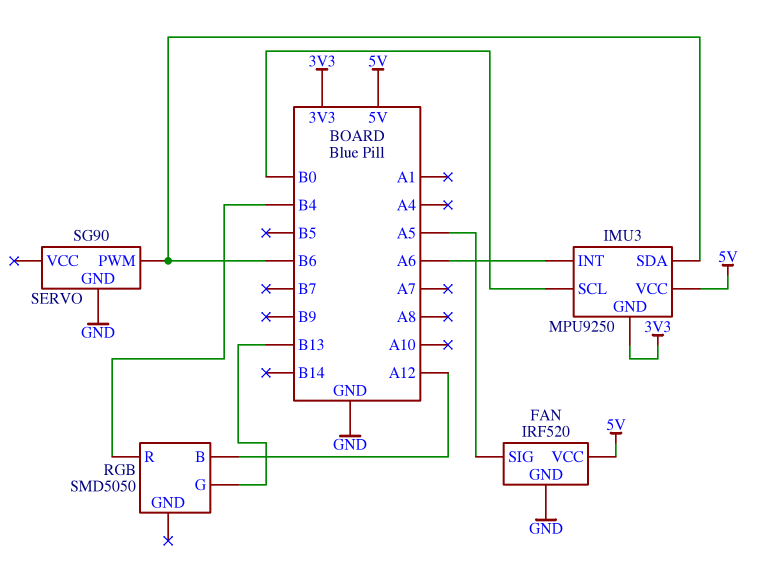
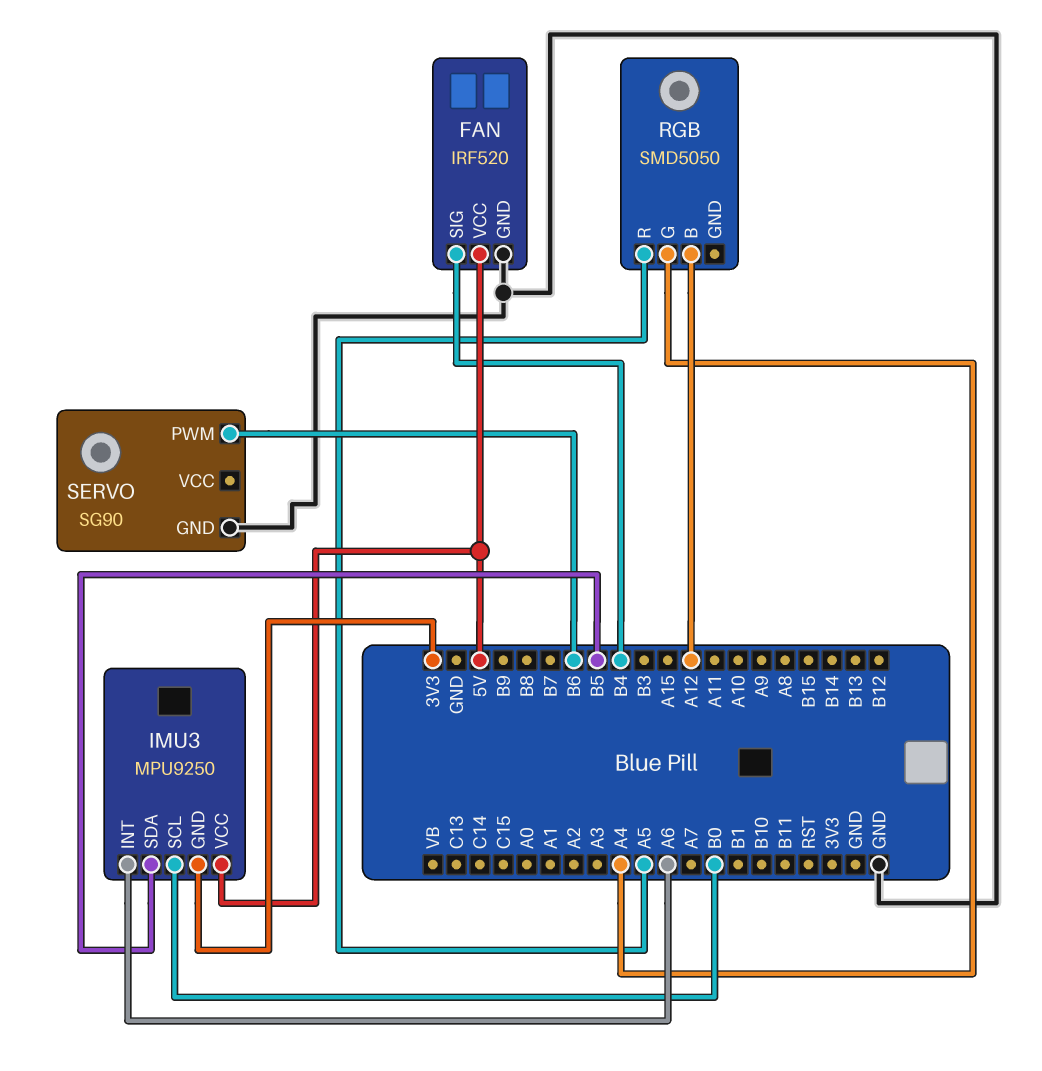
FAN pin SIG: A5 -> B4
IMU3 pin SDA: B6 -> B5
RGB pin G: B13 -> A4
RGB pin R: B4 -> A5

